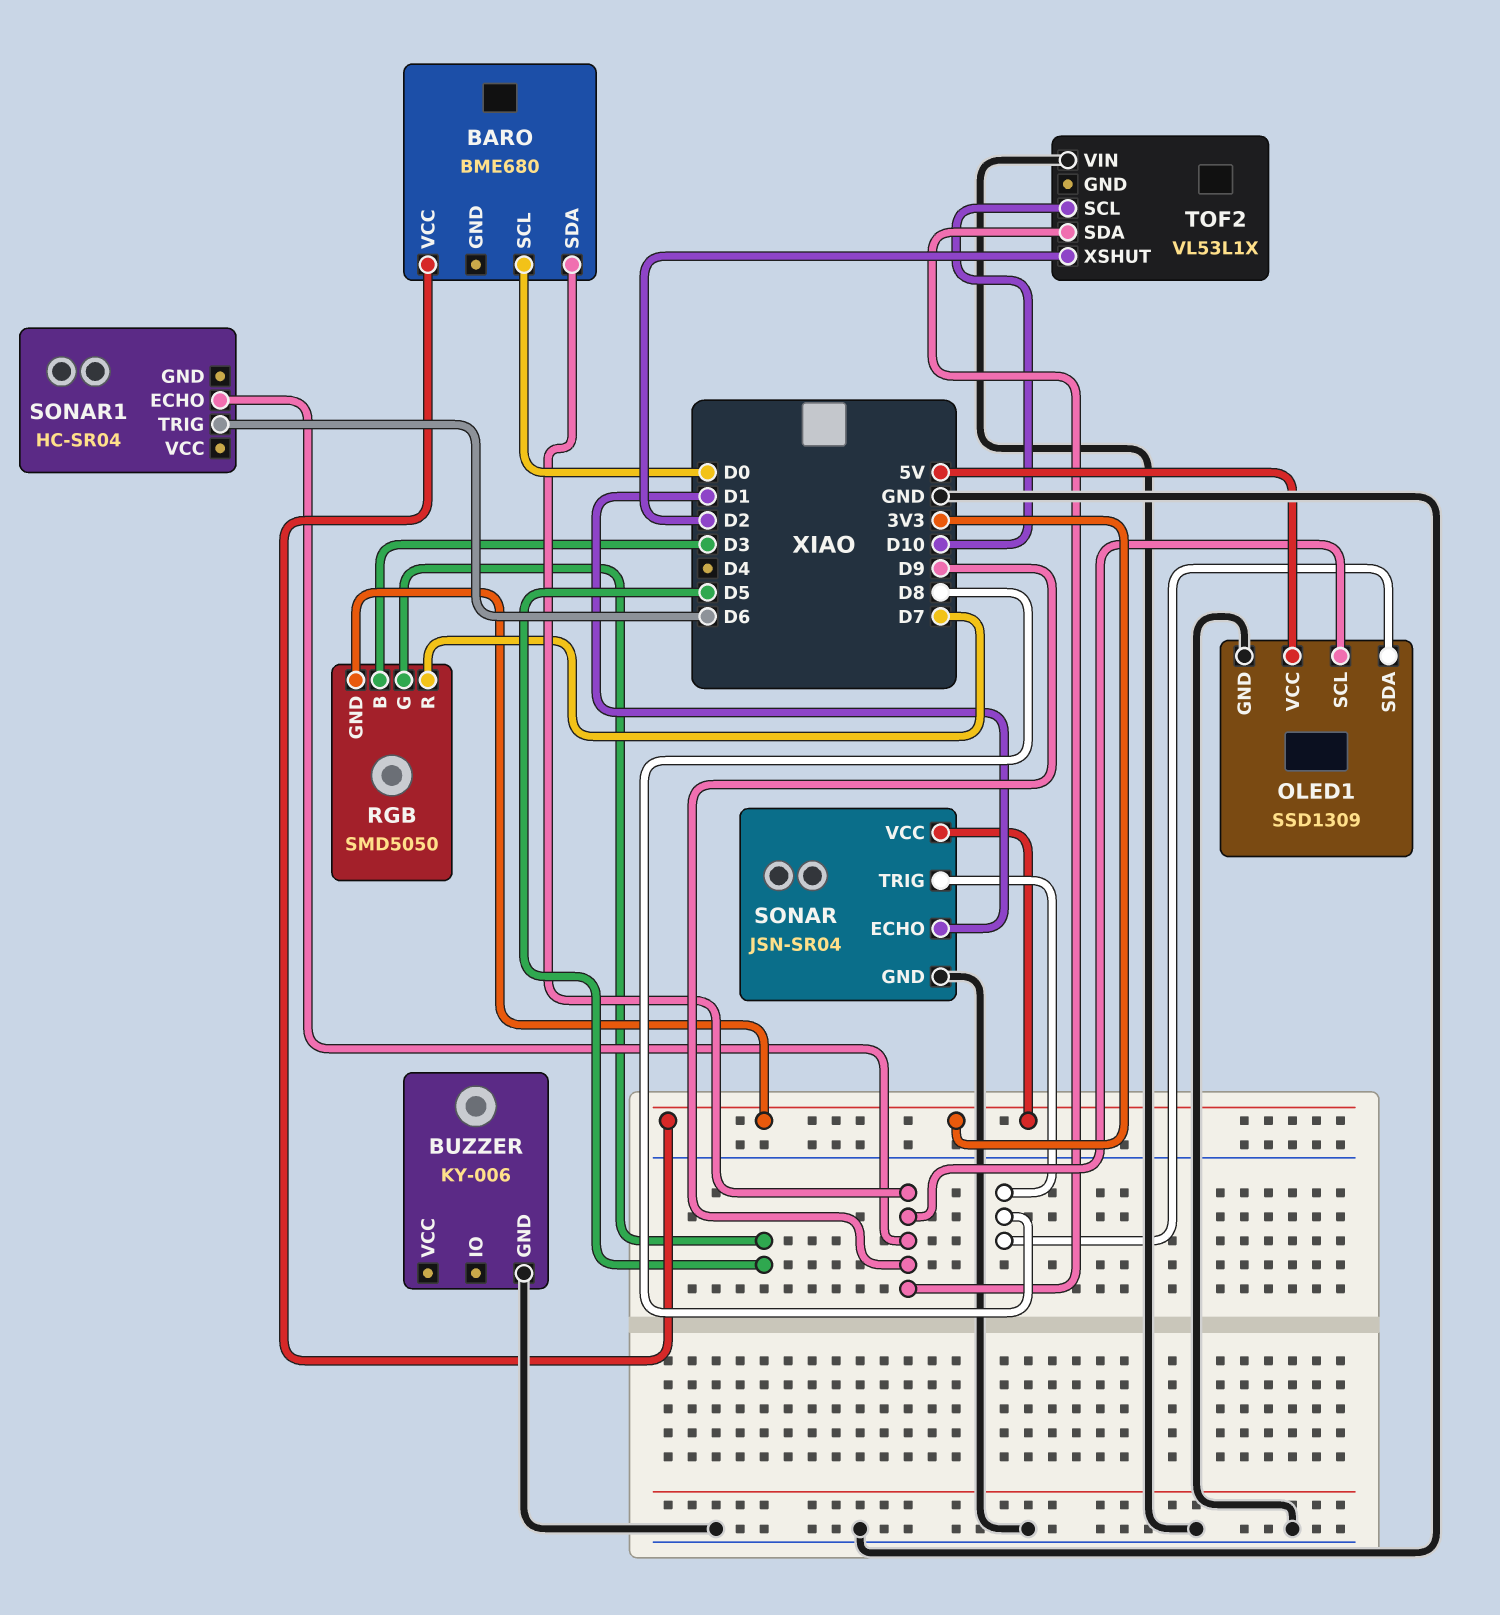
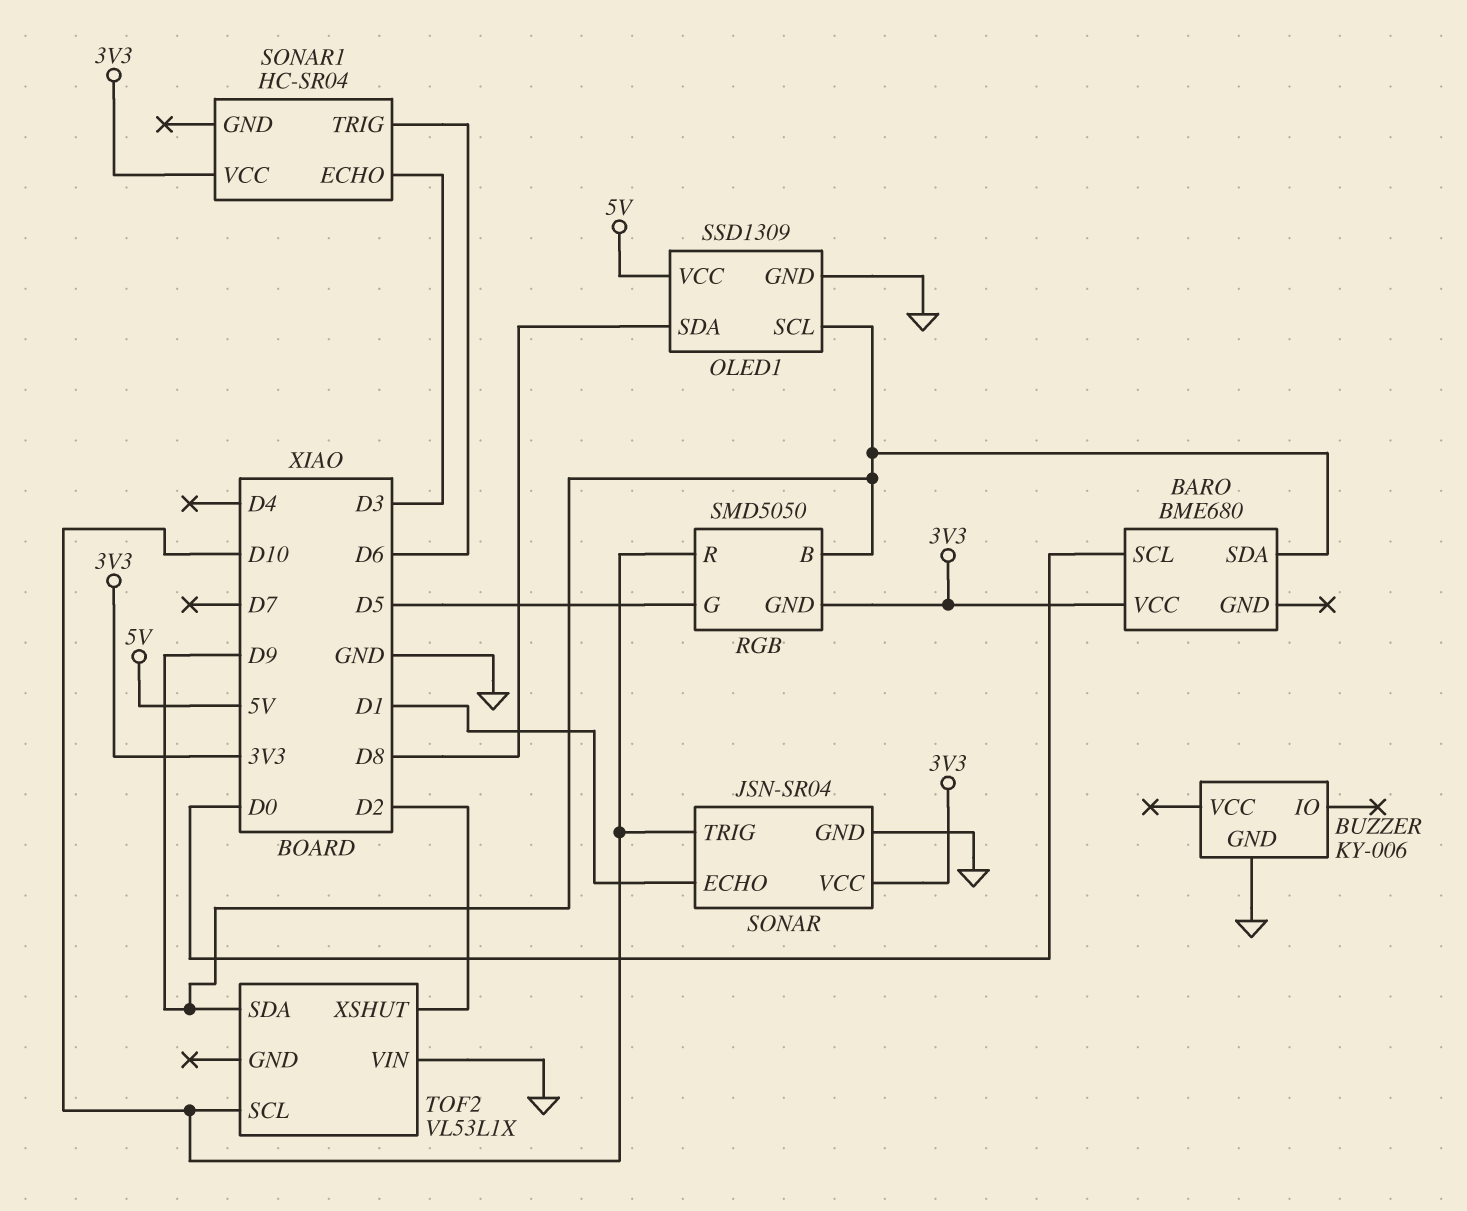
RGB pin B: D3 -> D9
RGB pin R: D7 -> D10
SONAR pin TRIG: D8 -> D10
SONAR1 pin ECHO: D9 -> D3
SONAR1 pin VCC: none -> 3V3

